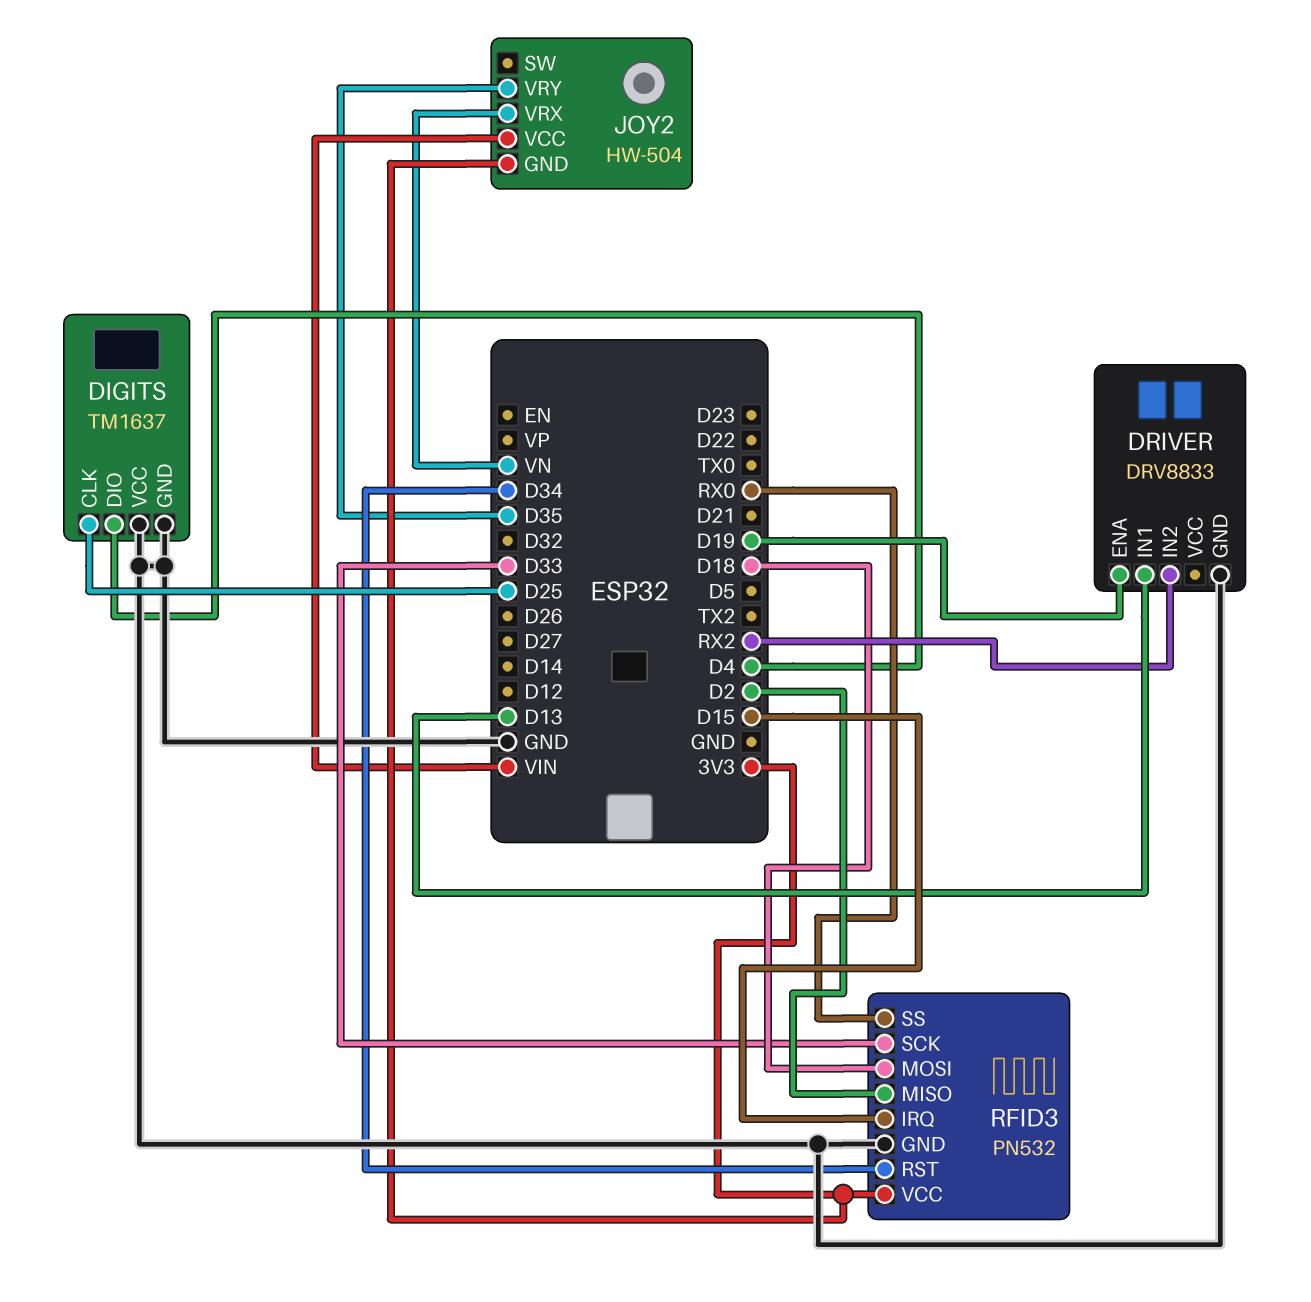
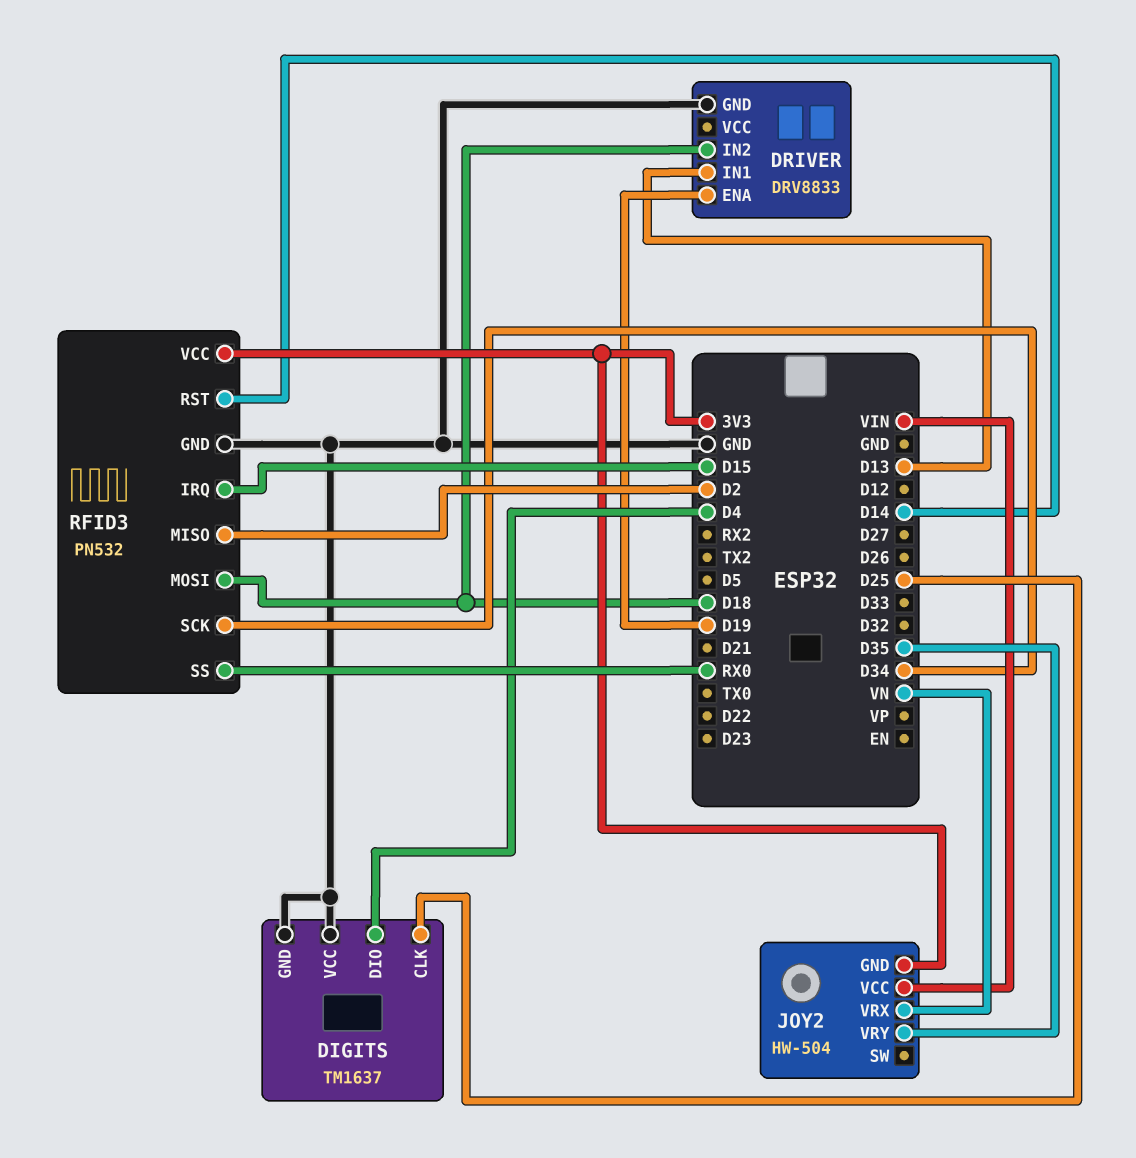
DRIVER pin IN2: RX2 -> D18
RFID3 pin RST: D34 -> D14
RFID3 pin SCK: D33 -> D34

